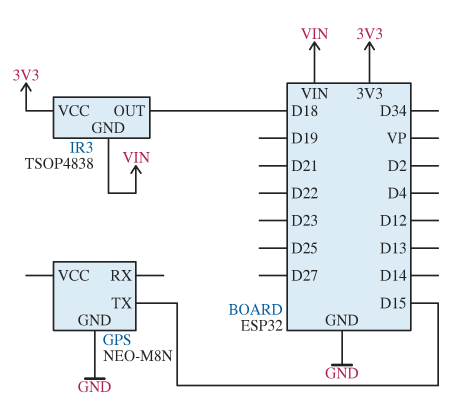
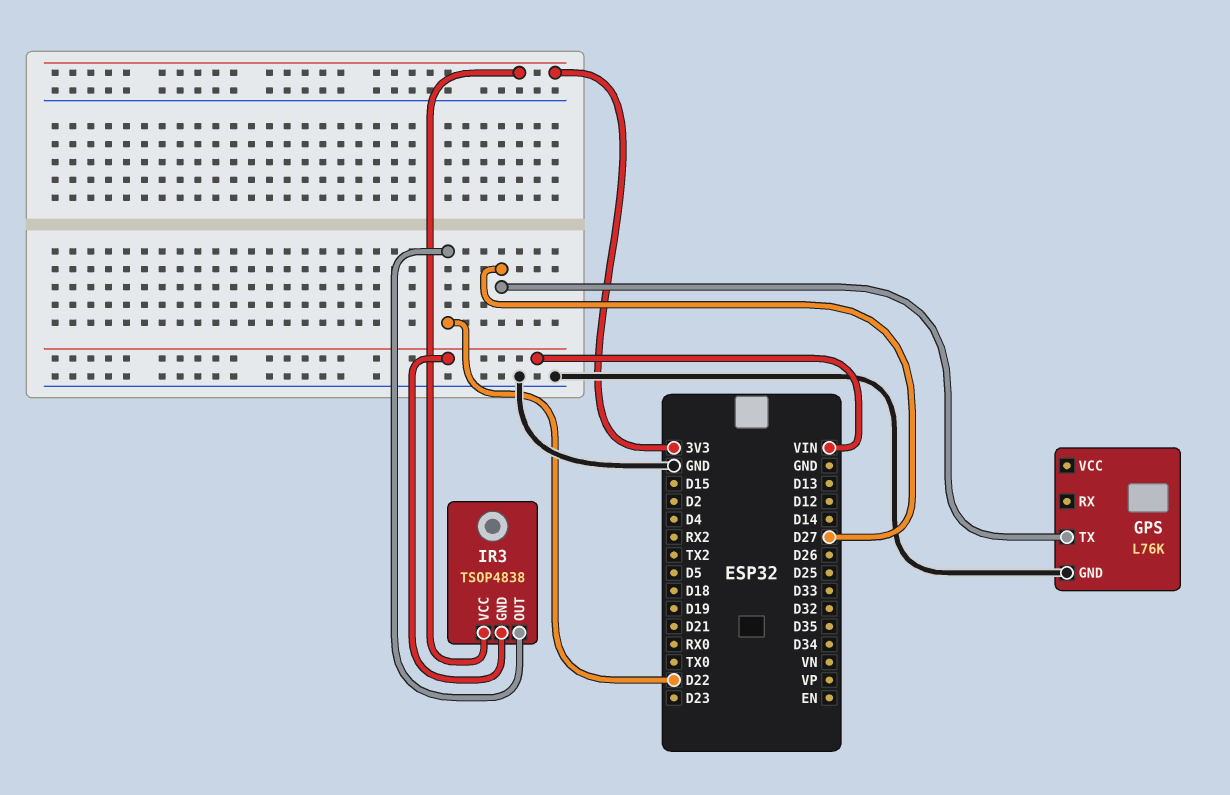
GPS: NEO-M8N -> L76K
GPS pin TX: D15 -> D27
IR3 pin OUT: D18 -> D22

